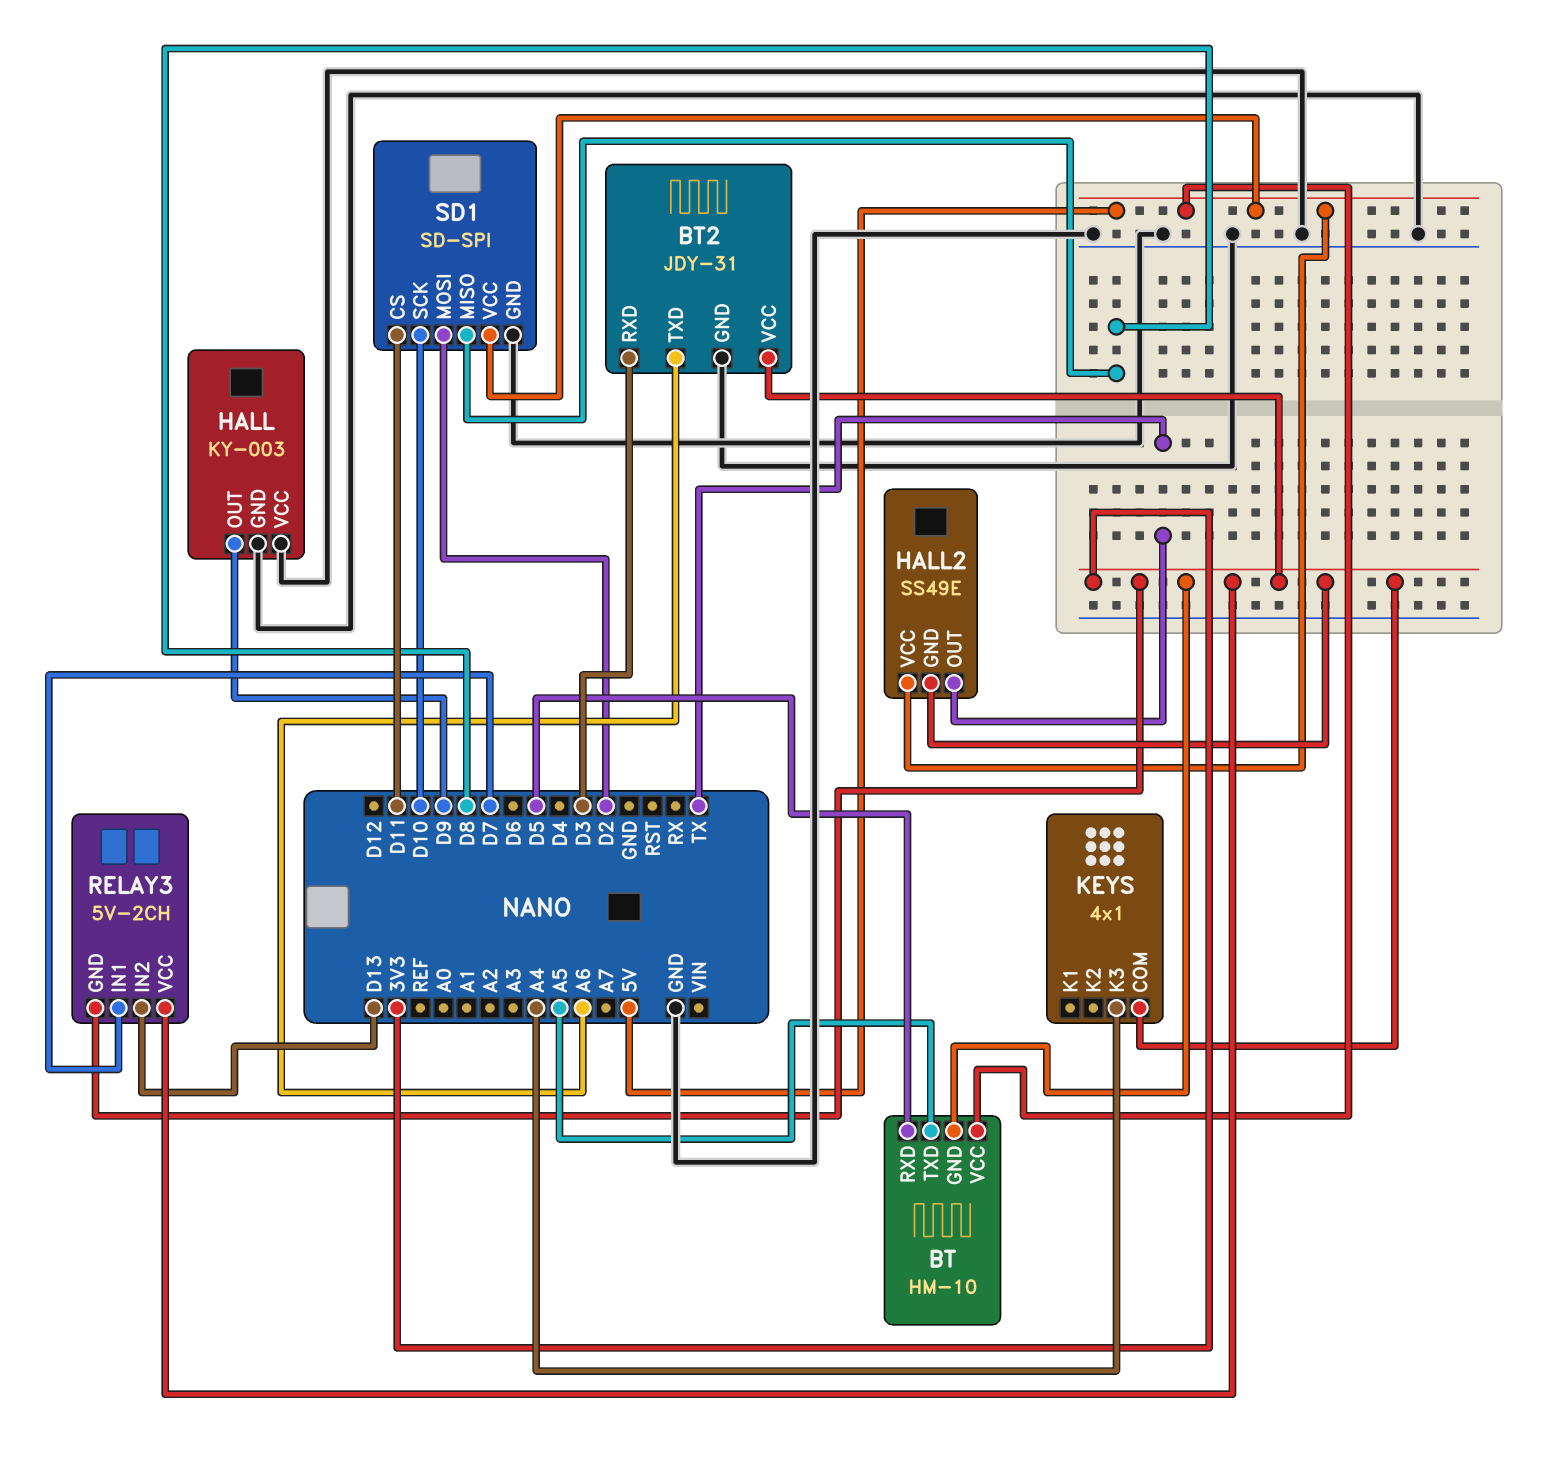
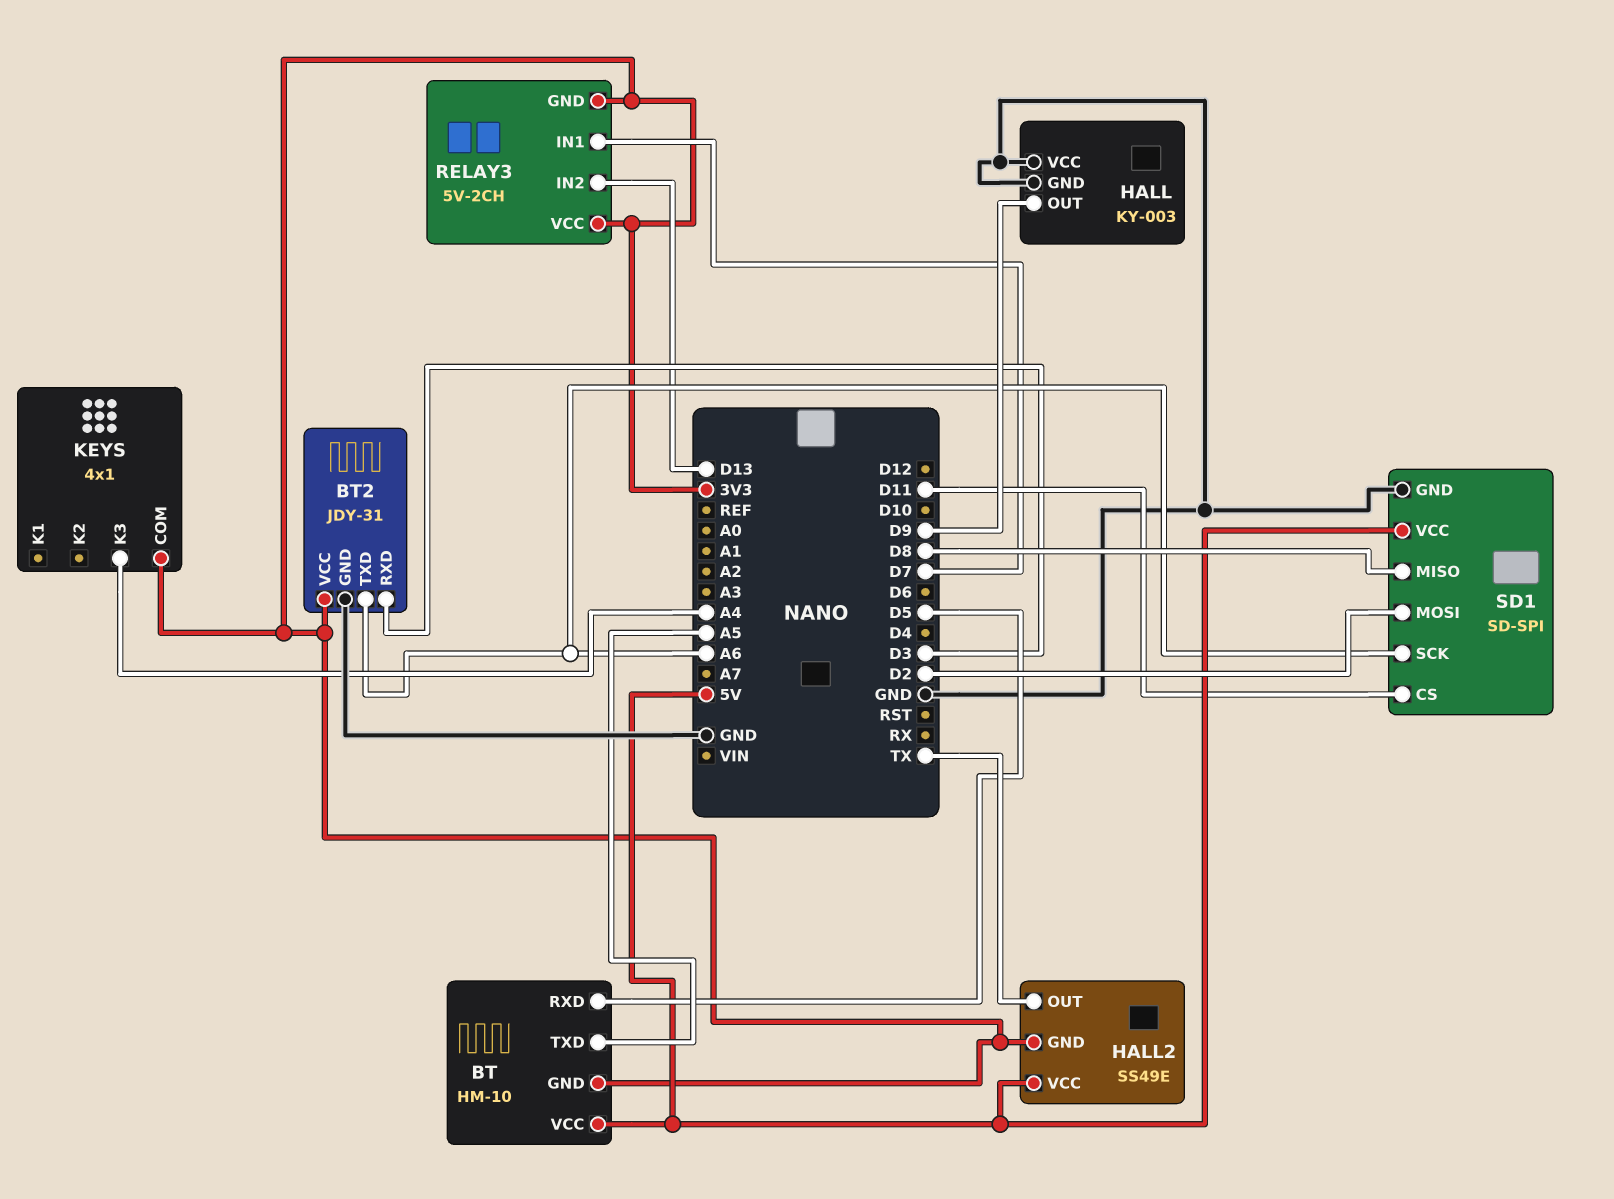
SD1 pin SCK: D10 -> A6

